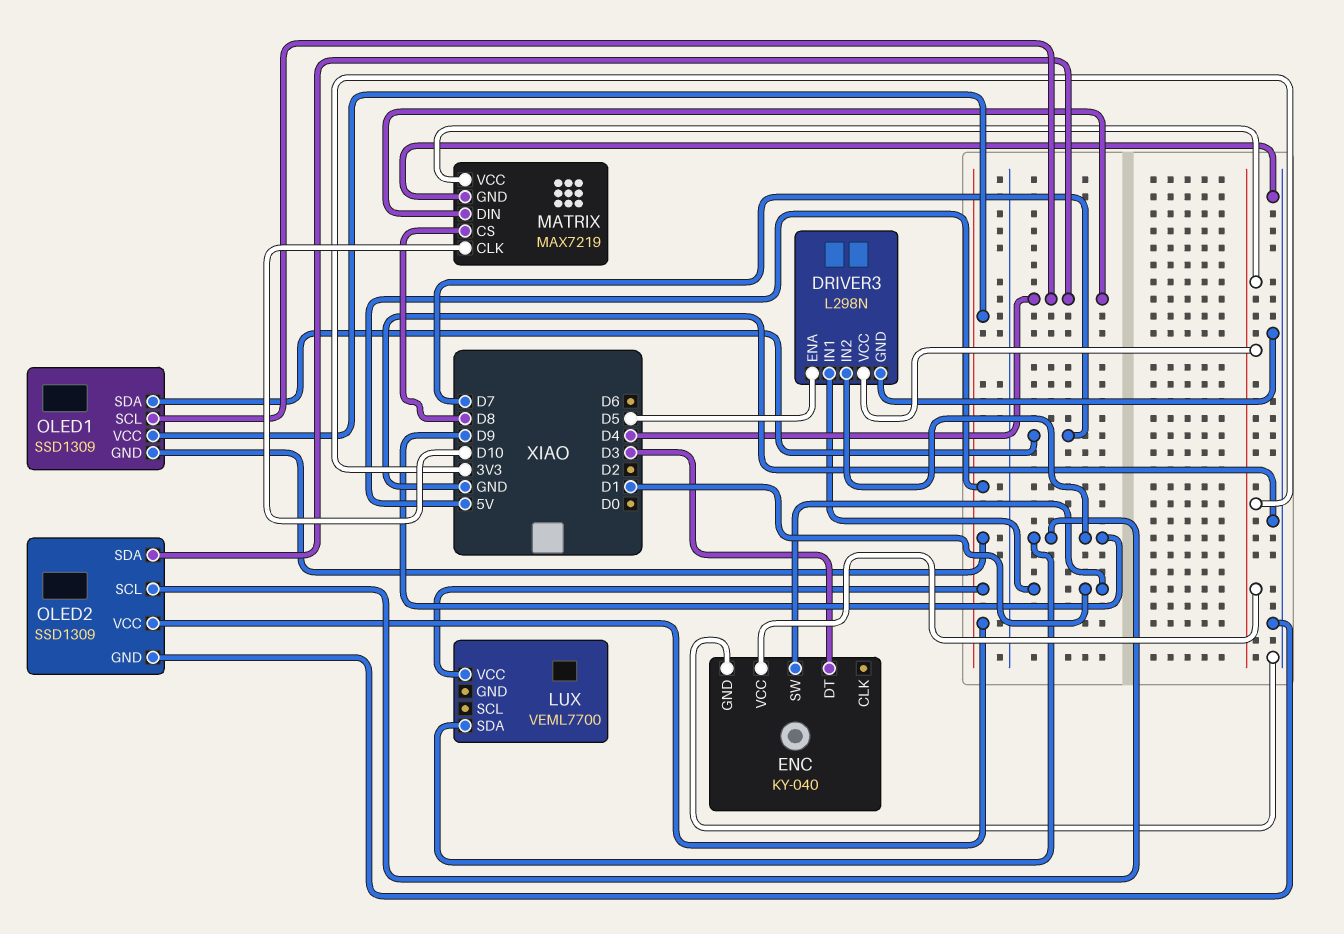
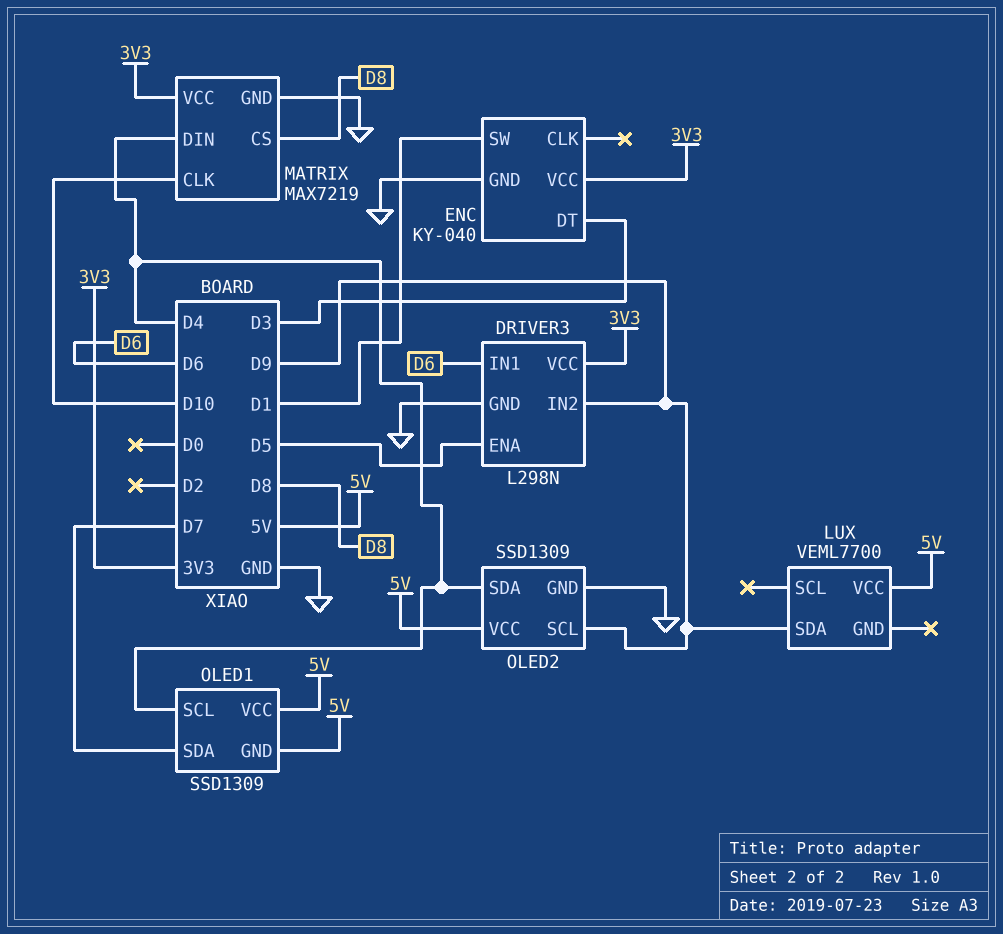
DRIVER3 pin IN1: D1 -> D6

